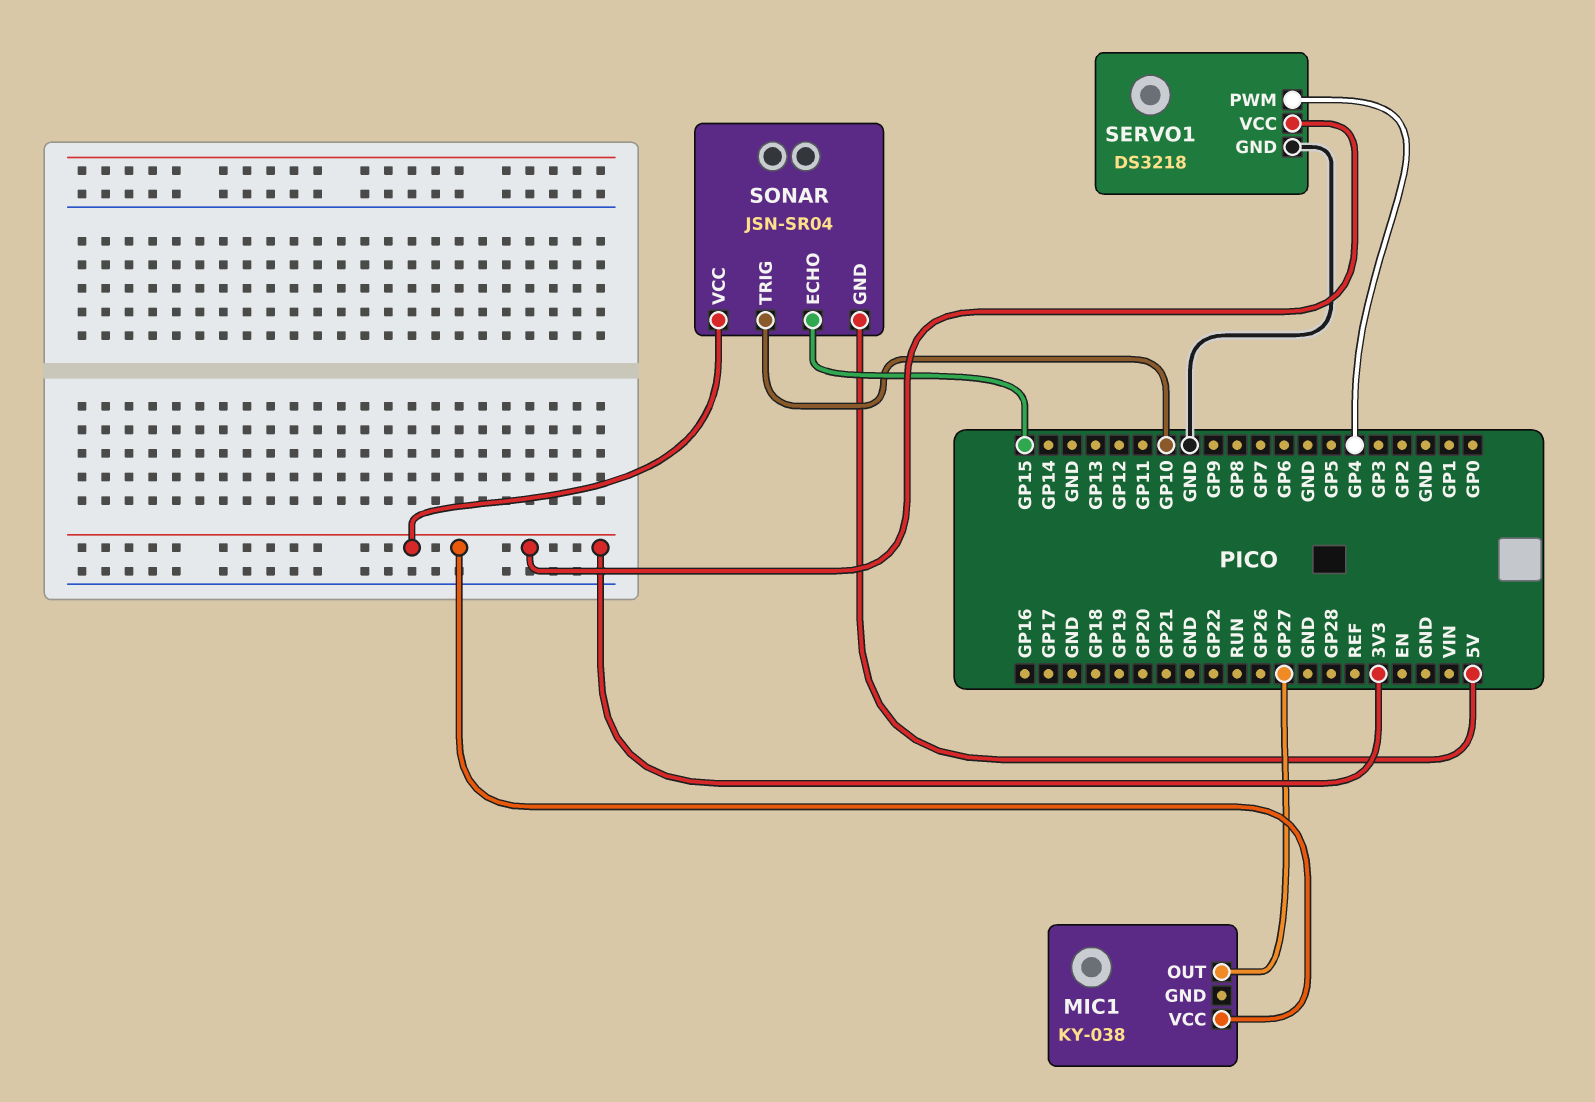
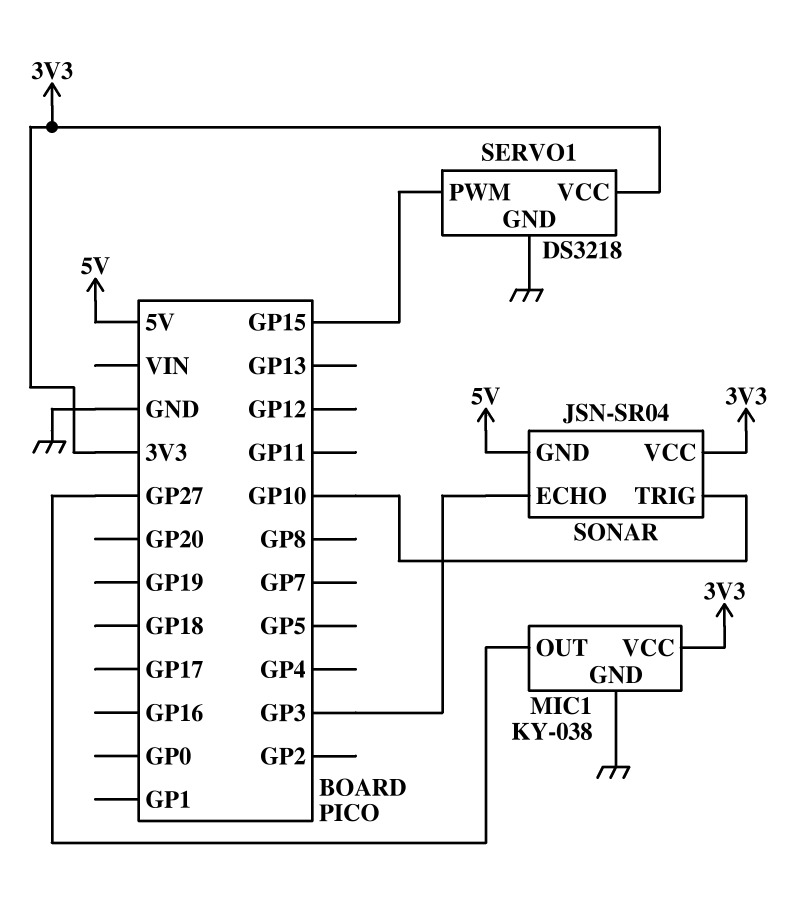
MIC1 pin GND: none -> GND
SERVO1 pin PWM: GP4 -> GP15
SONAR pin ECHO: GP15 -> GP3

